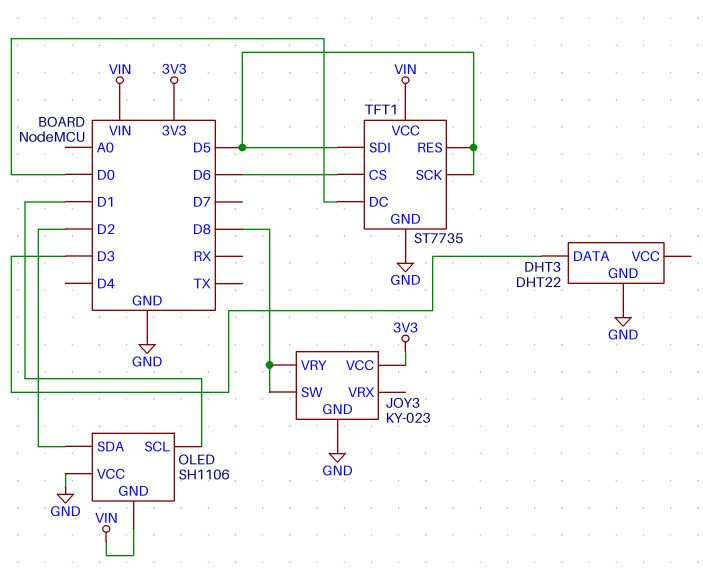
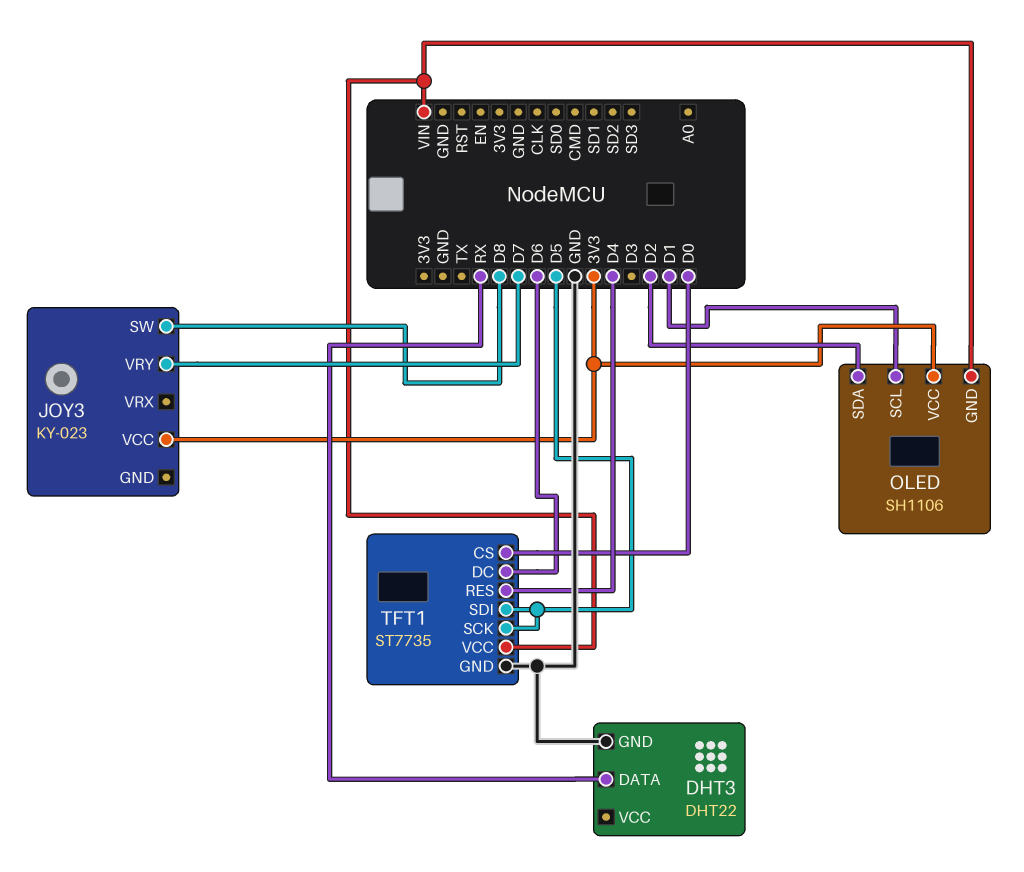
DHT3 pin DATA: D3 -> RX
JOY3 pin GND: GND -> none
JOY3 pin VRY: D8 -> D7
OLED pin VCC: GND -> 3V3
TFT1 pin CS: D6 -> D0
TFT1 pin DC: D0 -> D6
TFT1 pin RES: D5 -> D4

